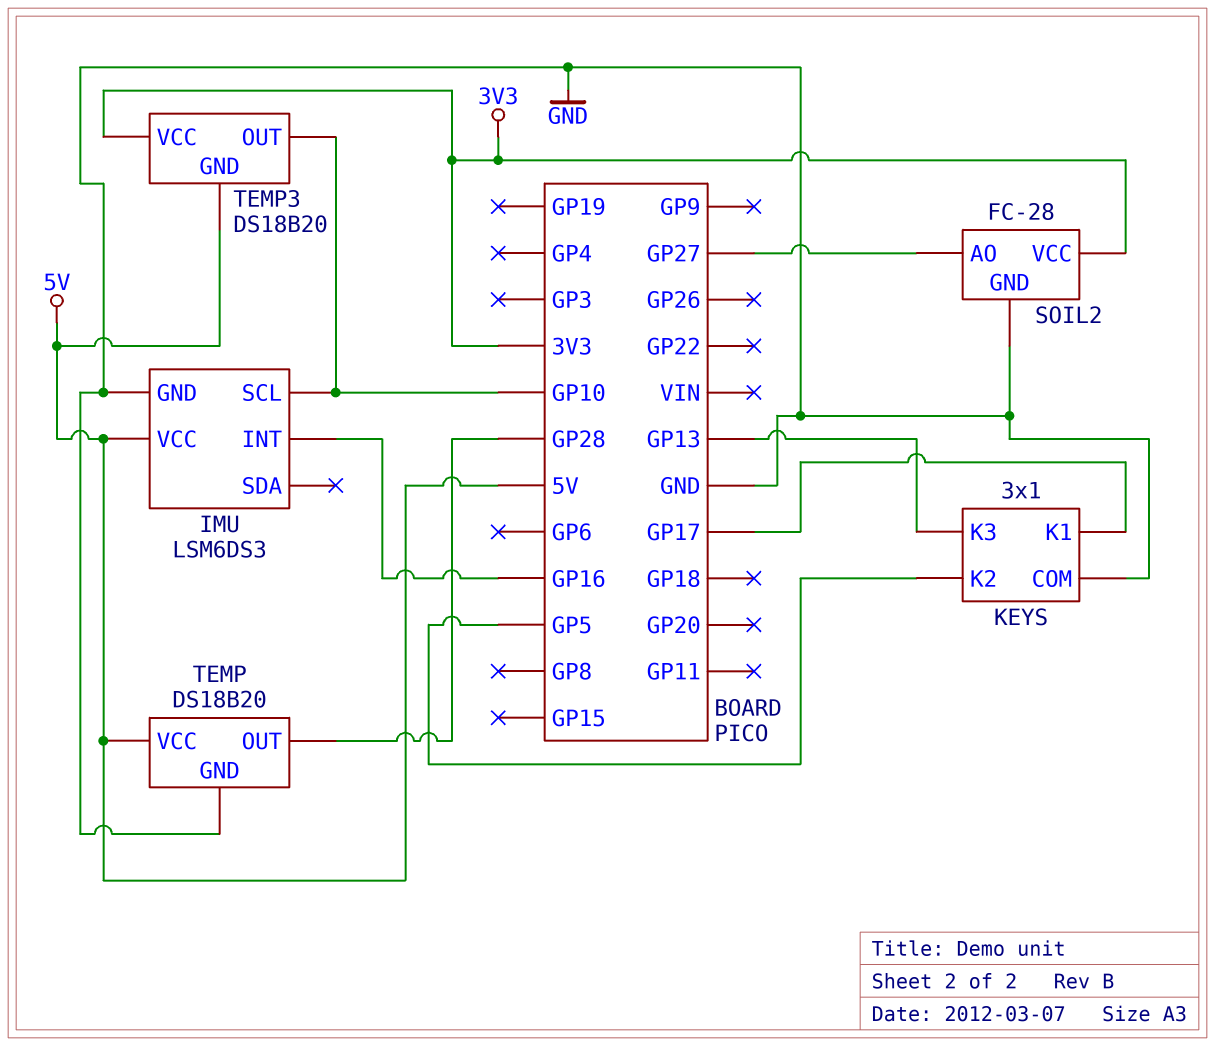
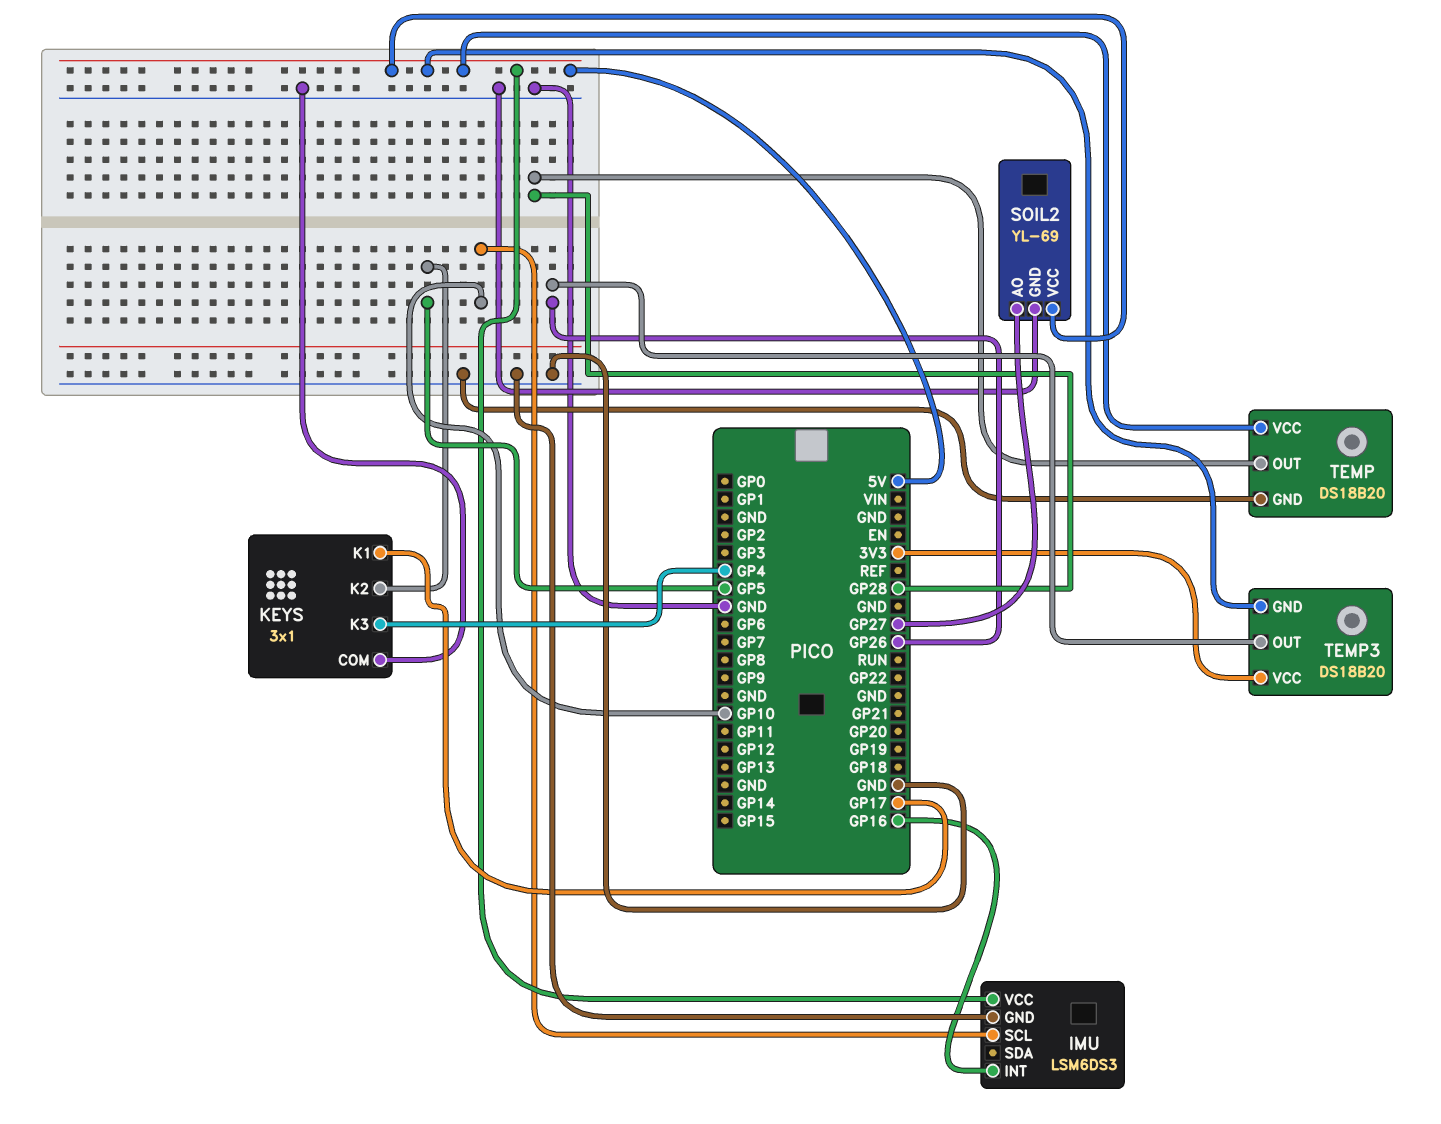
KEYS pin K3: GP13 -> GP4
SOIL2: FC-28 -> YL-69
SOIL2 pin VCC: 3V3 -> 5V
TEMP3 pin OUT: GP10 -> GP26

